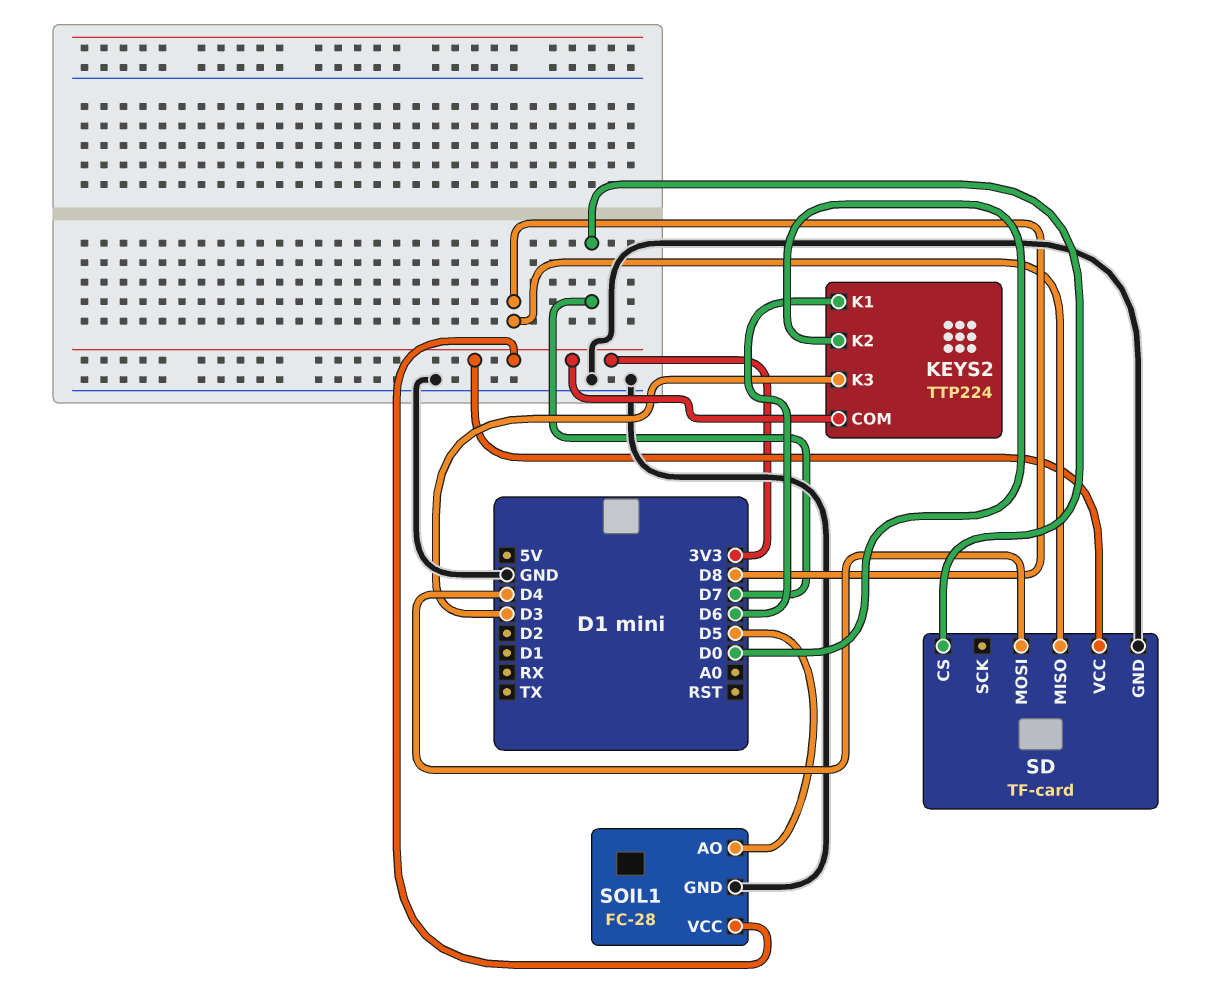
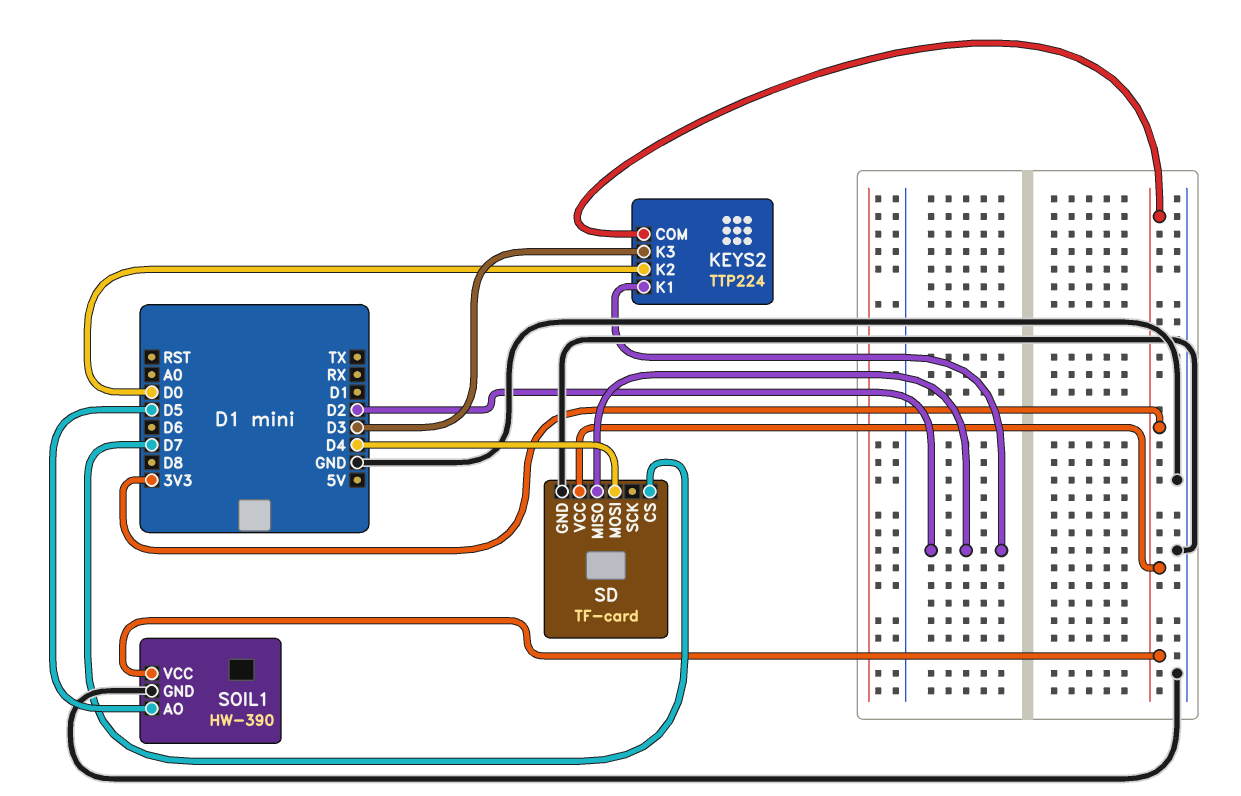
KEYS2 pin K1: D6 -> D2
SD pin MISO: D8 -> D2
SOIL1: FC-28 -> HW-390

